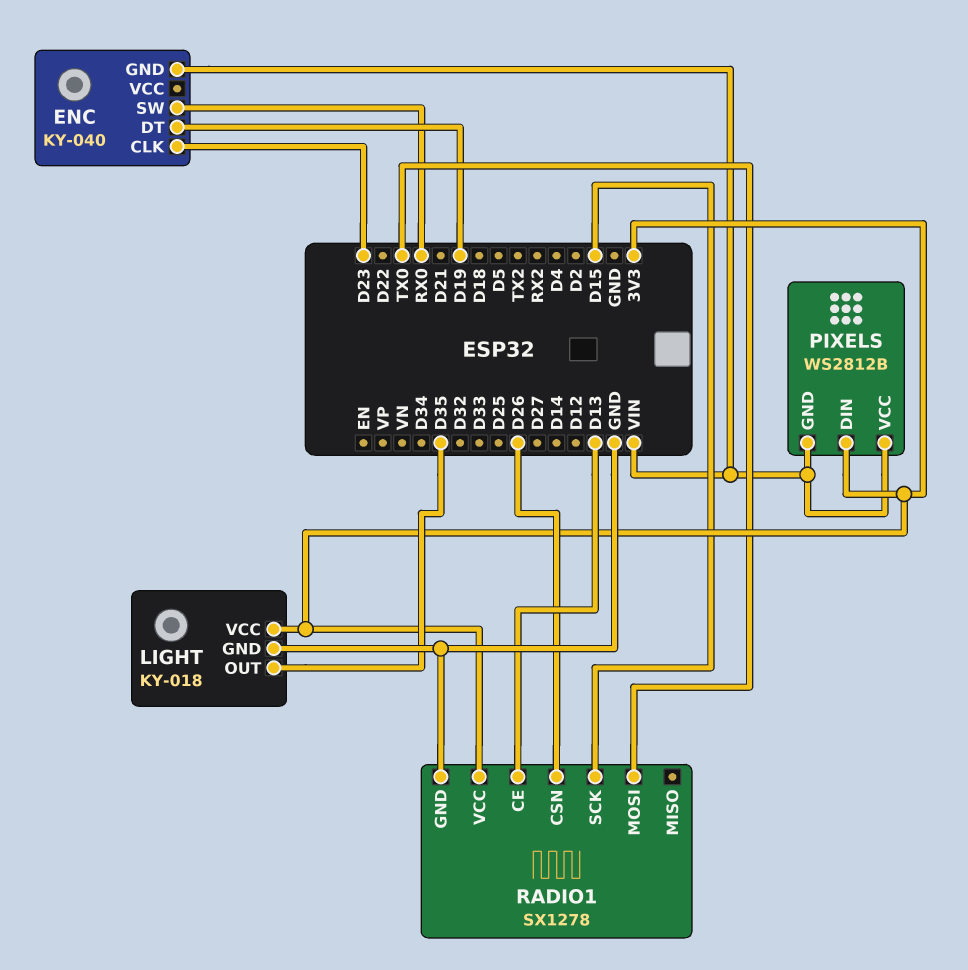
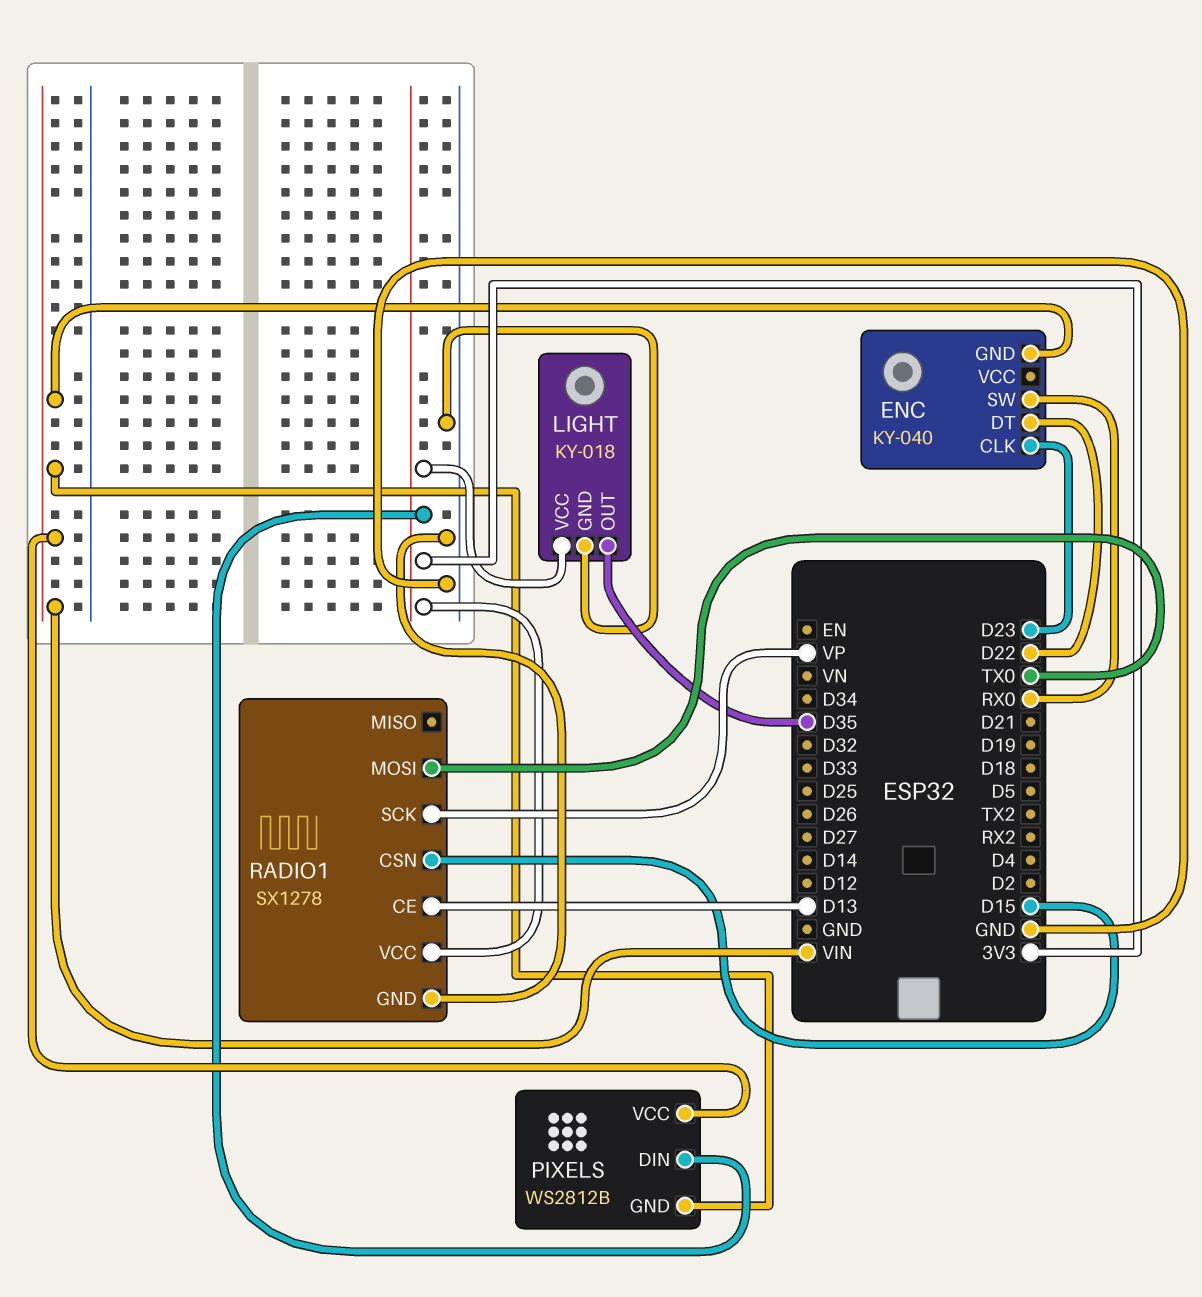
ENC pin DT: D19 -> D22
RADIO1 pin CSN: D26 -> D15
RADIO1 pin SCK: D15 -> VP

